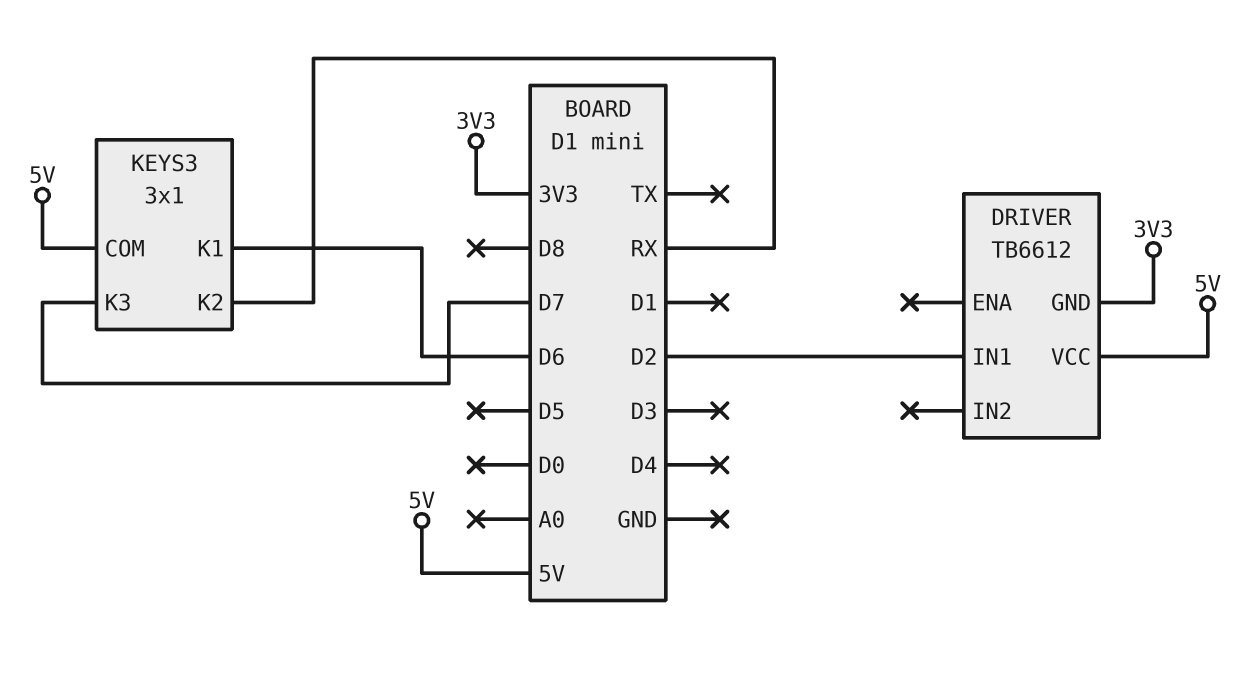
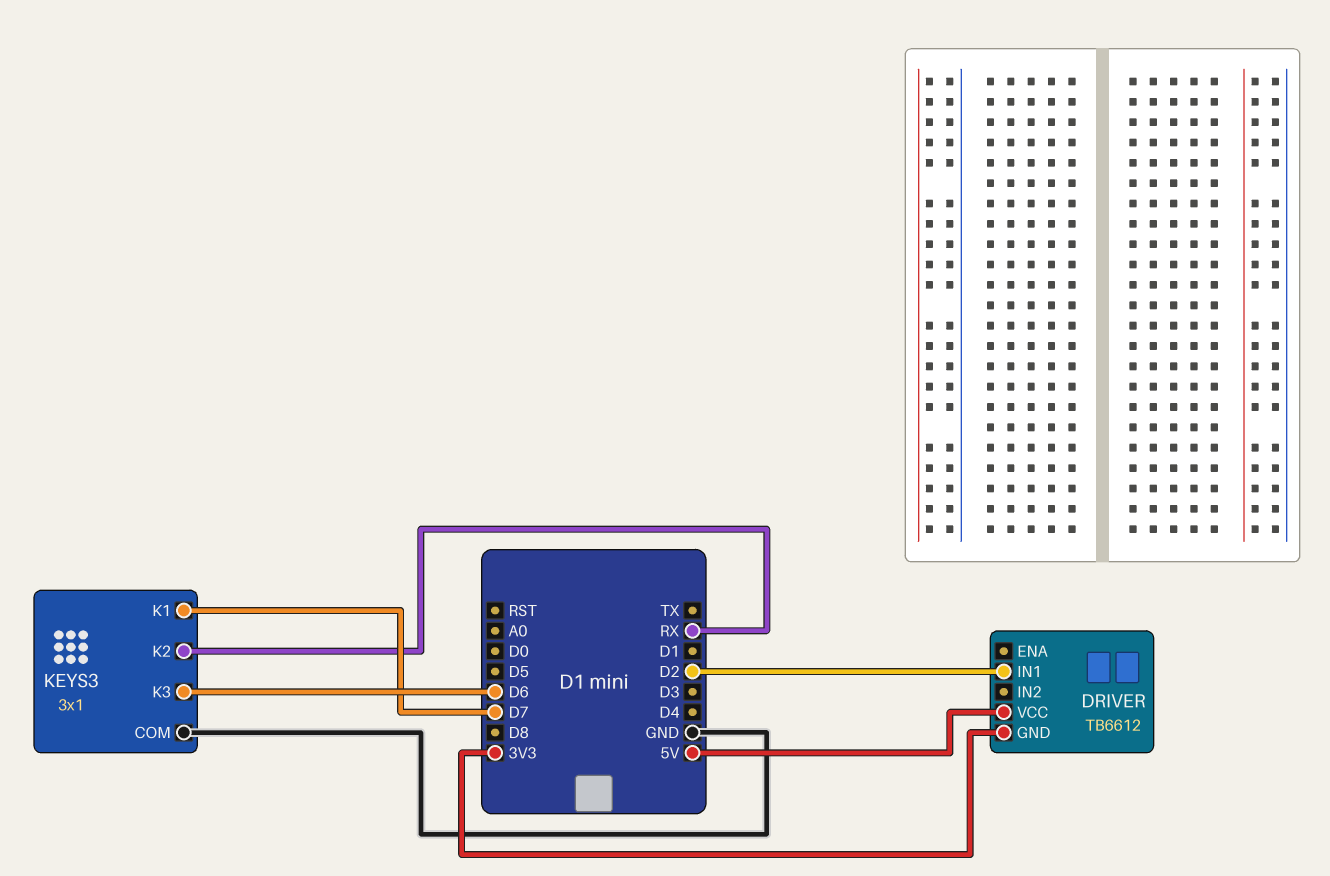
KEYS3 pin COM: 5V -> GND
KEYS3 pin K1: D6 -> D7
KEYS3 pin K3: D7 -> D6

